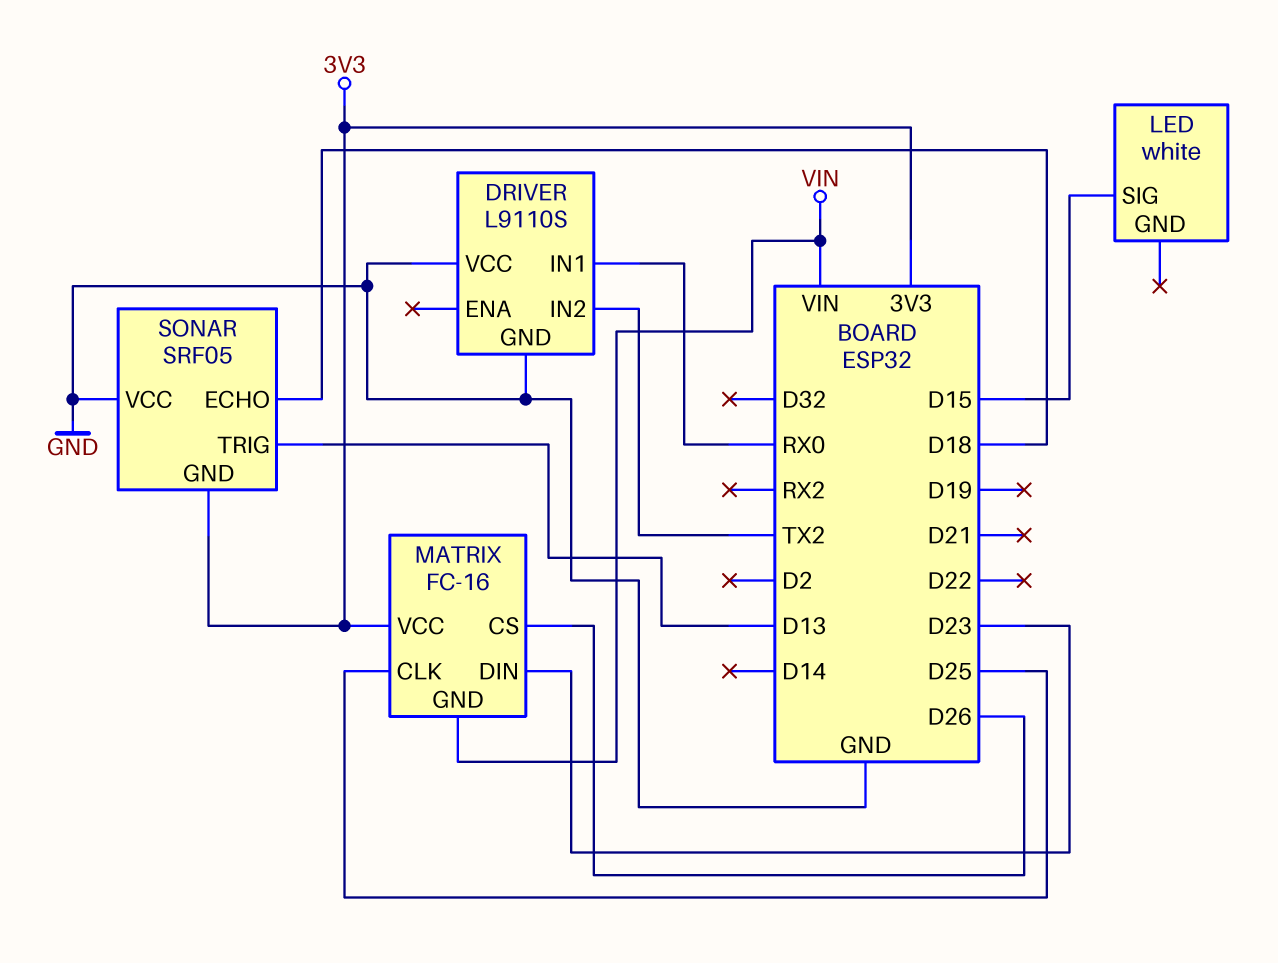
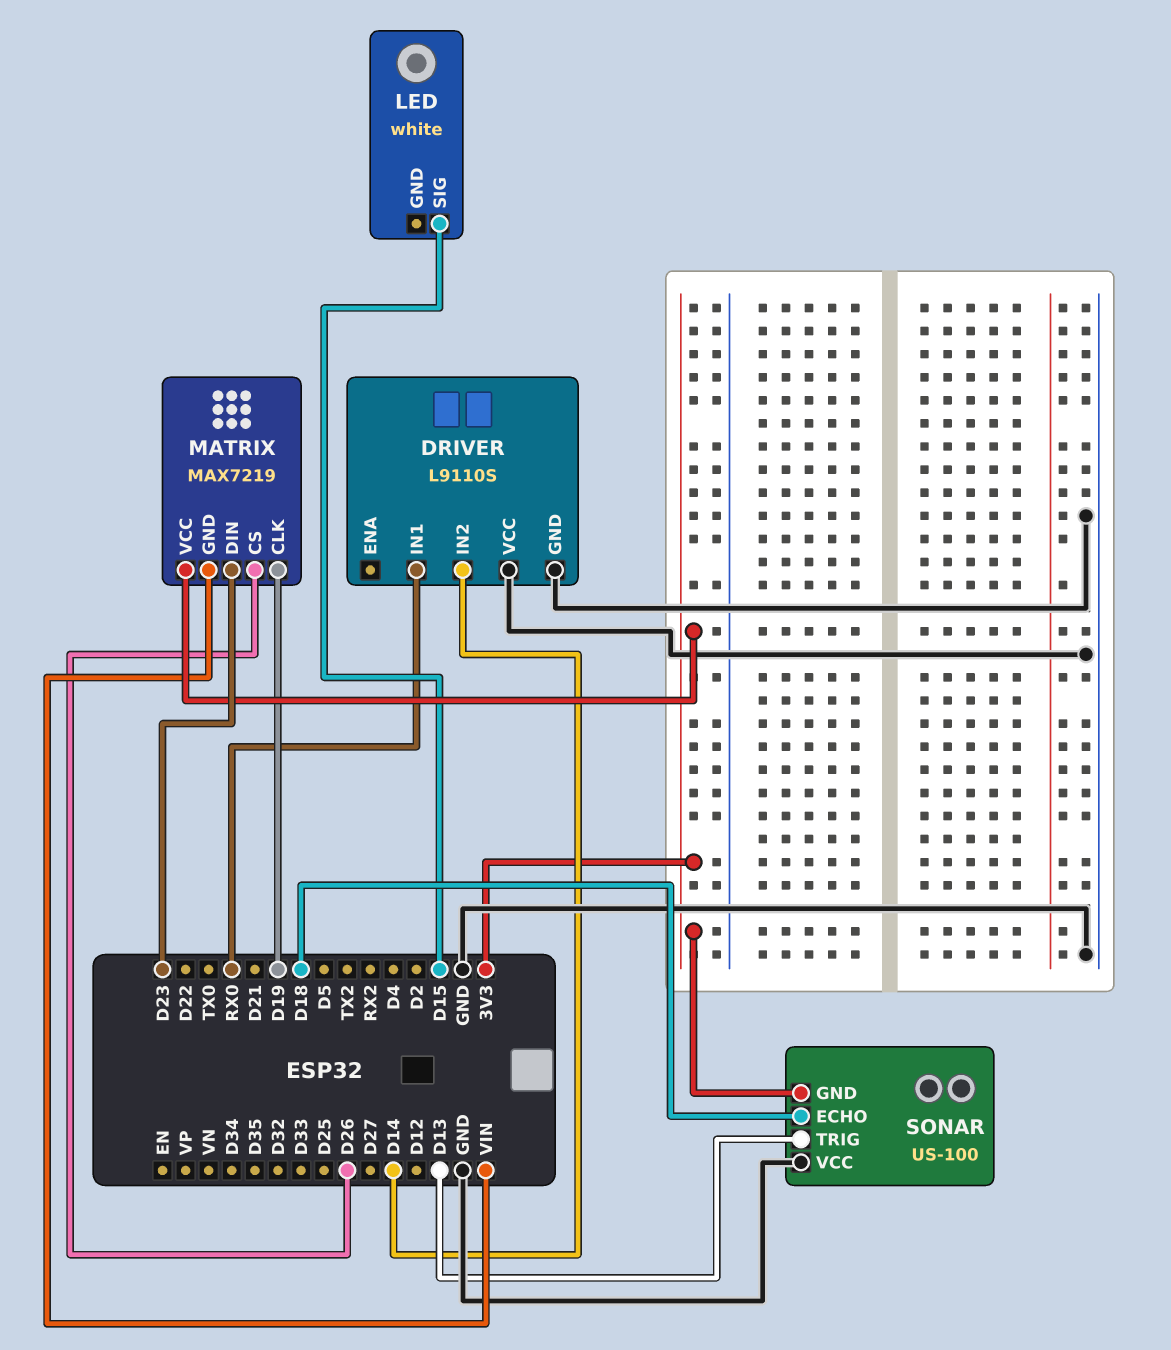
DRIVER pin IN2: TX2 -> D14
MATRIX: FC-16 -> MAX7219
MATRIX pin CLK: D25 -> D19
SONAR: SRF05 -> US-100

